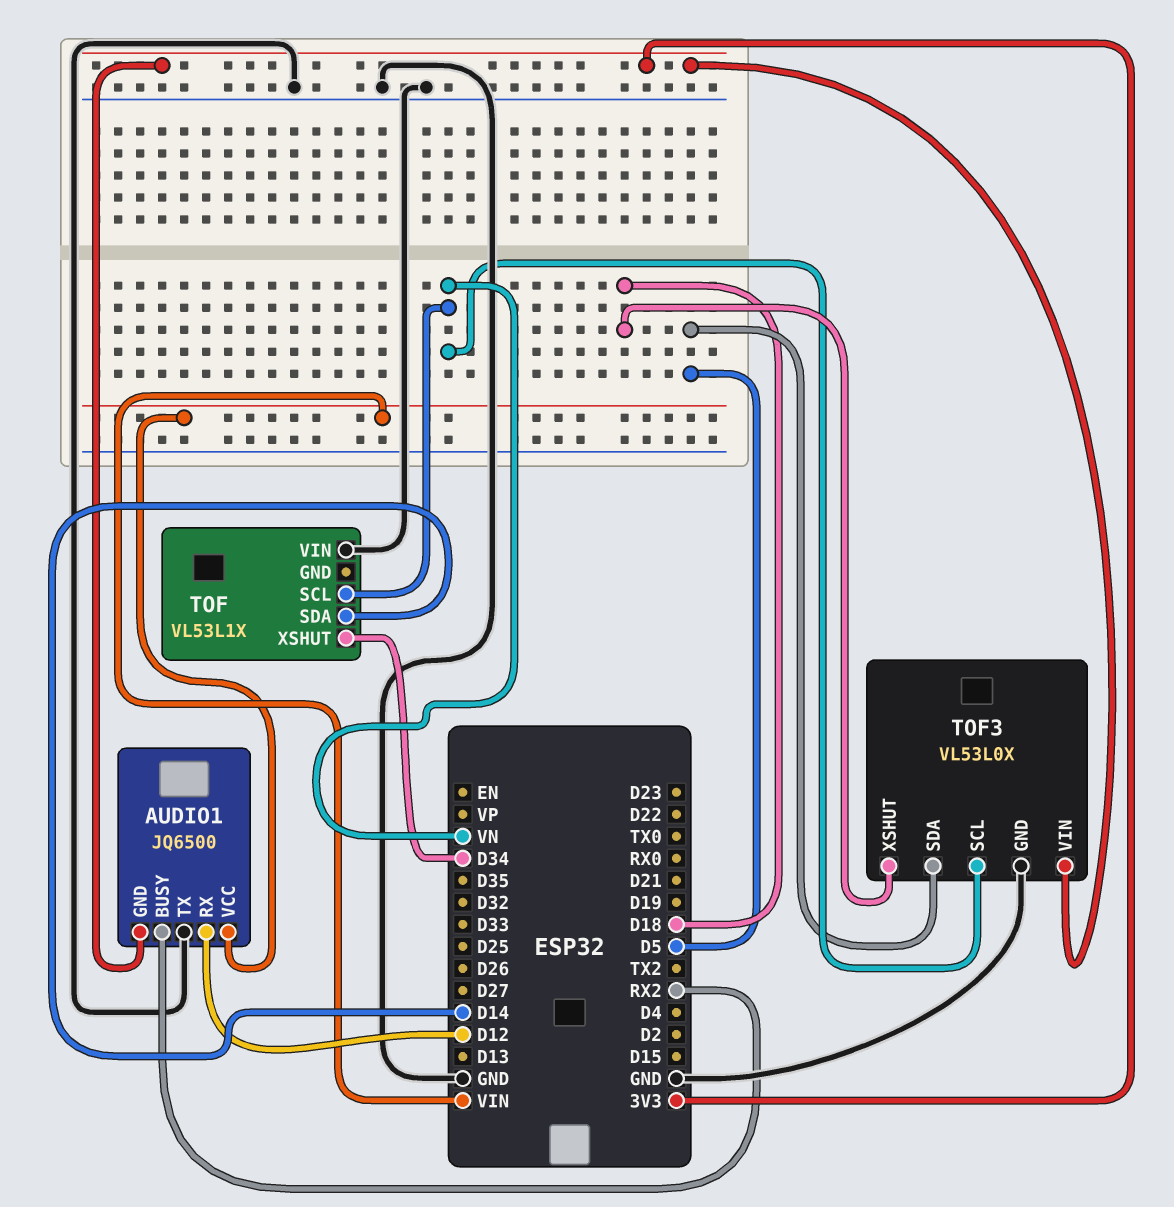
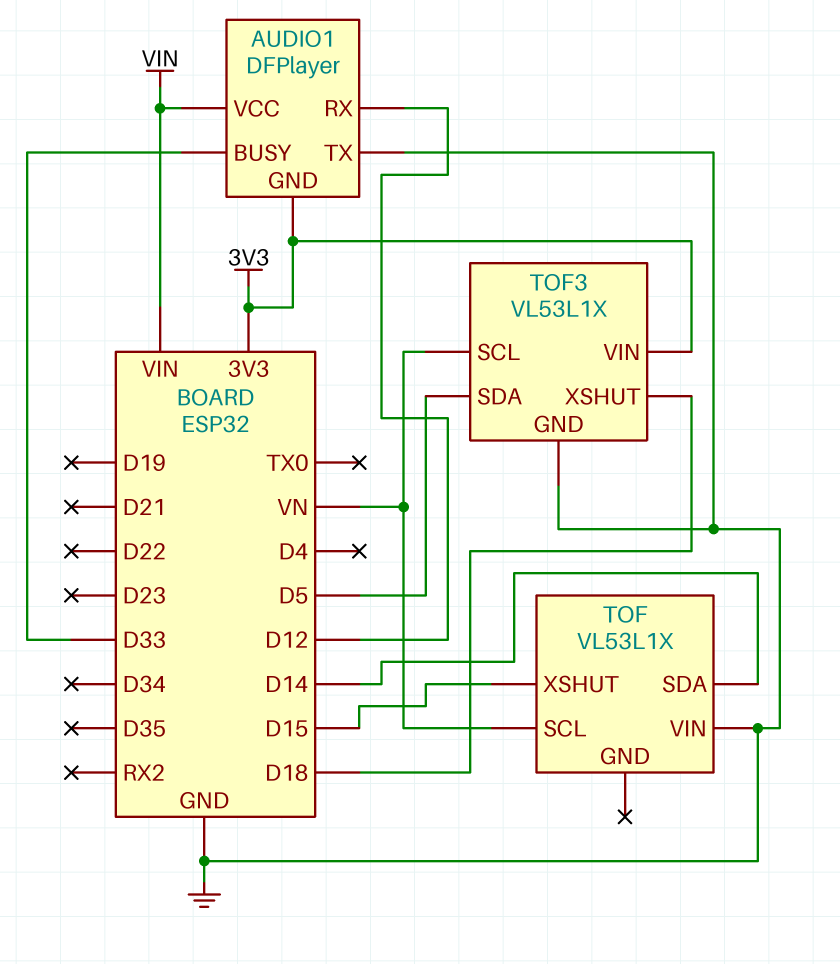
AUDIO1: JQ6500 -> DFPlayer
AUDIO1 pin BUSY: RX2 -> D33
TOF pin XSHUT: D34 -> D15
TOF3: VL53L0X -> VL53L1X

